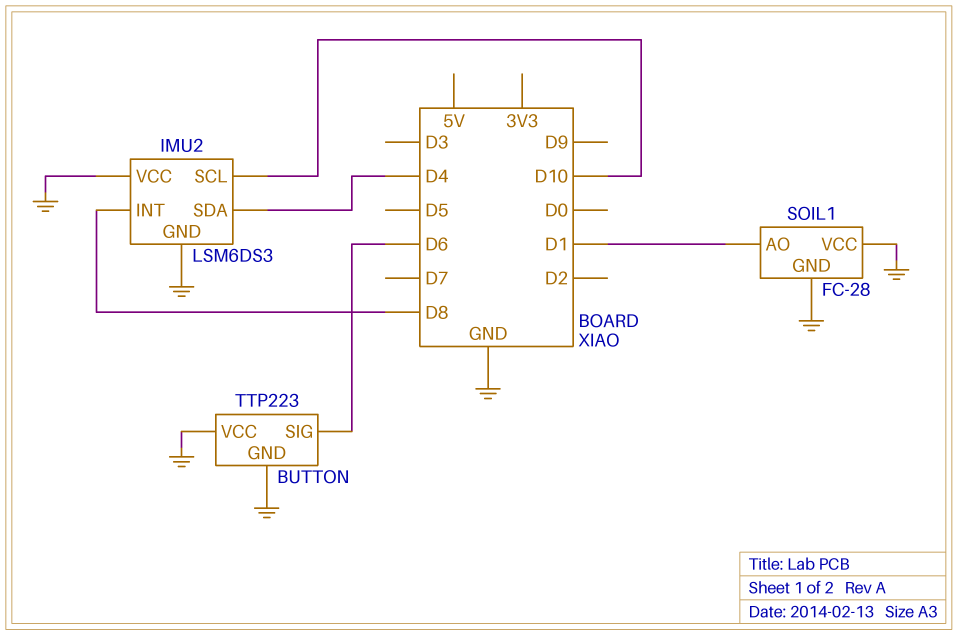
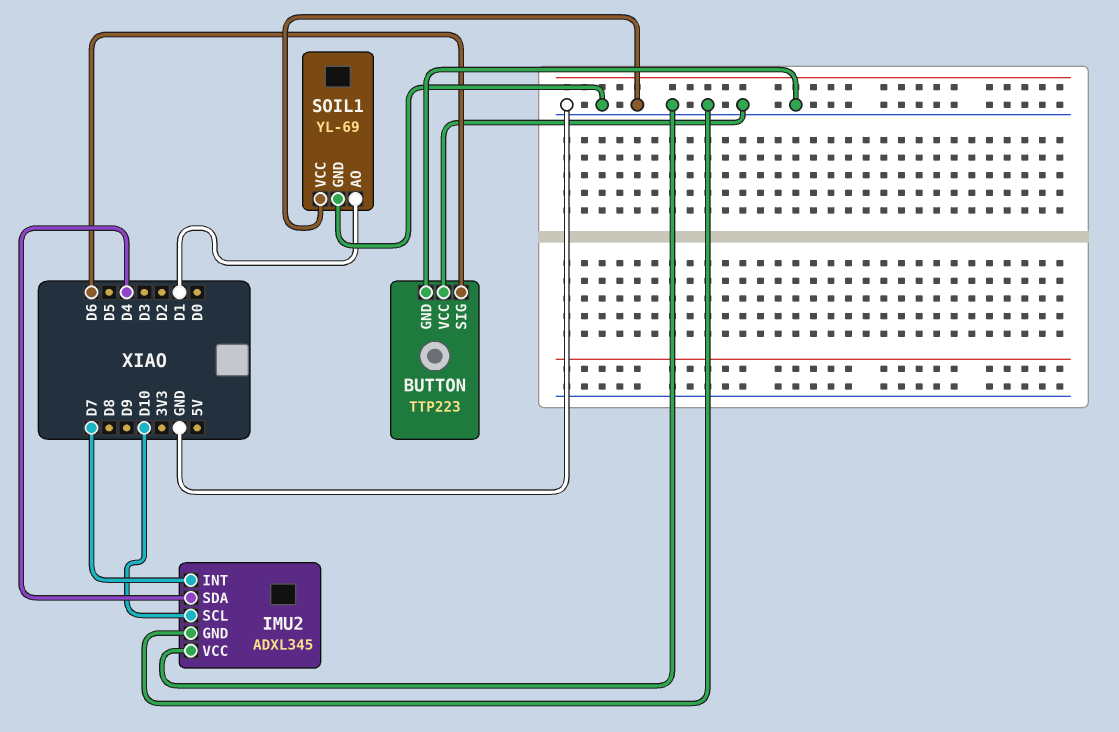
IMU2: LSM6DS3 -> ADXL345
IMU2 pin INT: D8 -> D7
SOIL1: FC-28 -> YL-69

